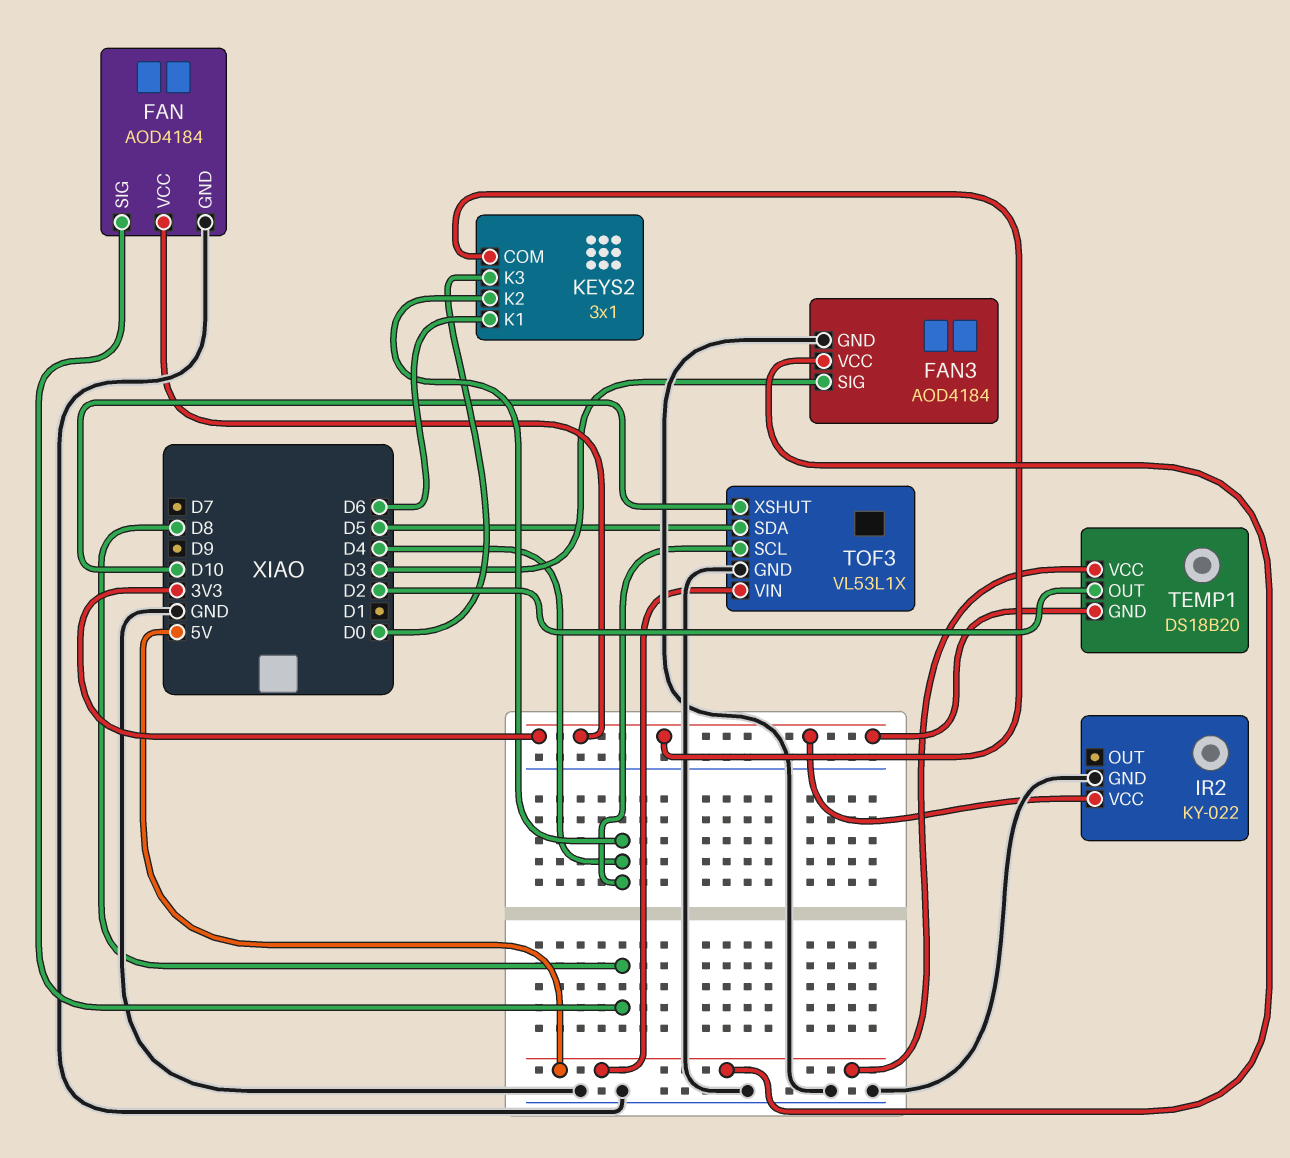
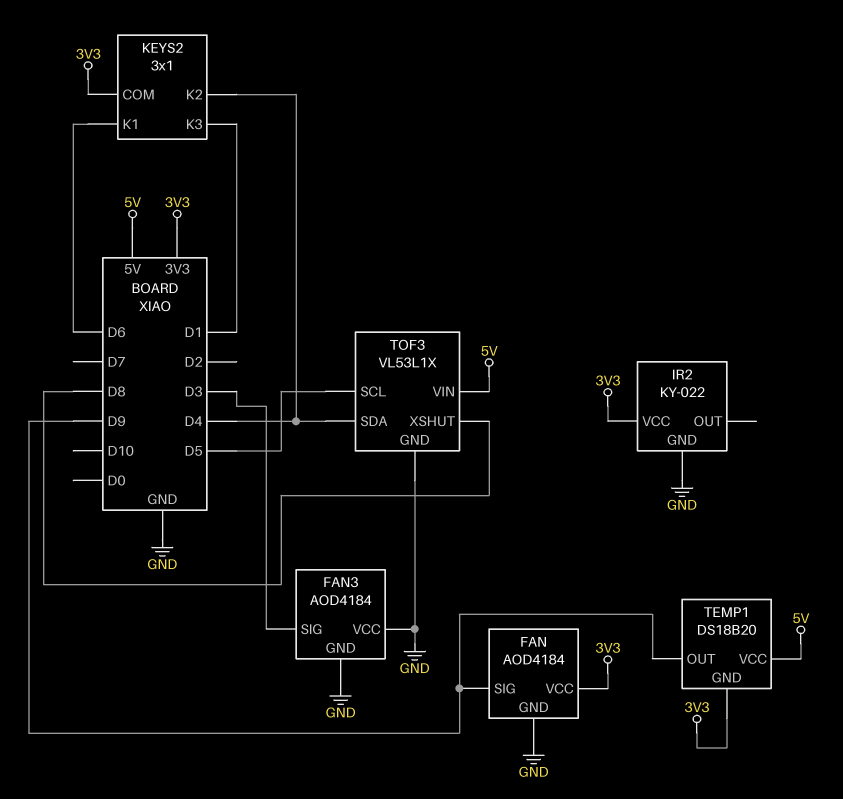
FAN pin SIG: D8 -> D9
FAN3 pin VCC: 5V -> GND
KEYS2 pin K3: D0 -> D1
TEMP1 pin OUT: D2 -> D9
TOF3 pin SCL: D4 -> D5
TOF3 pin SDA: D5 -> D4
TOF3 pin XSHUT: D10 -> D8

